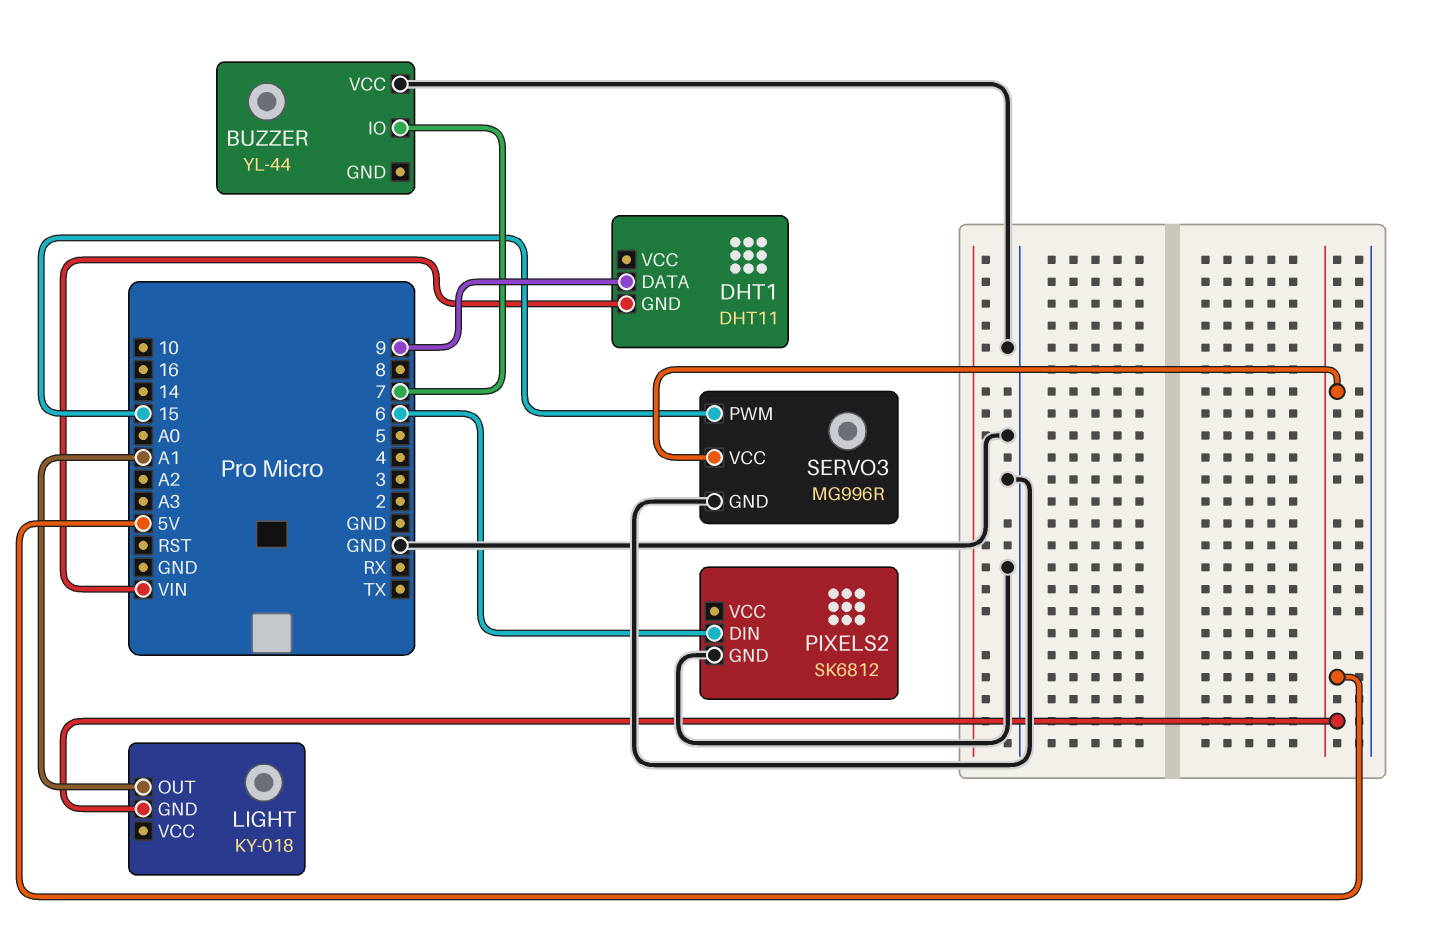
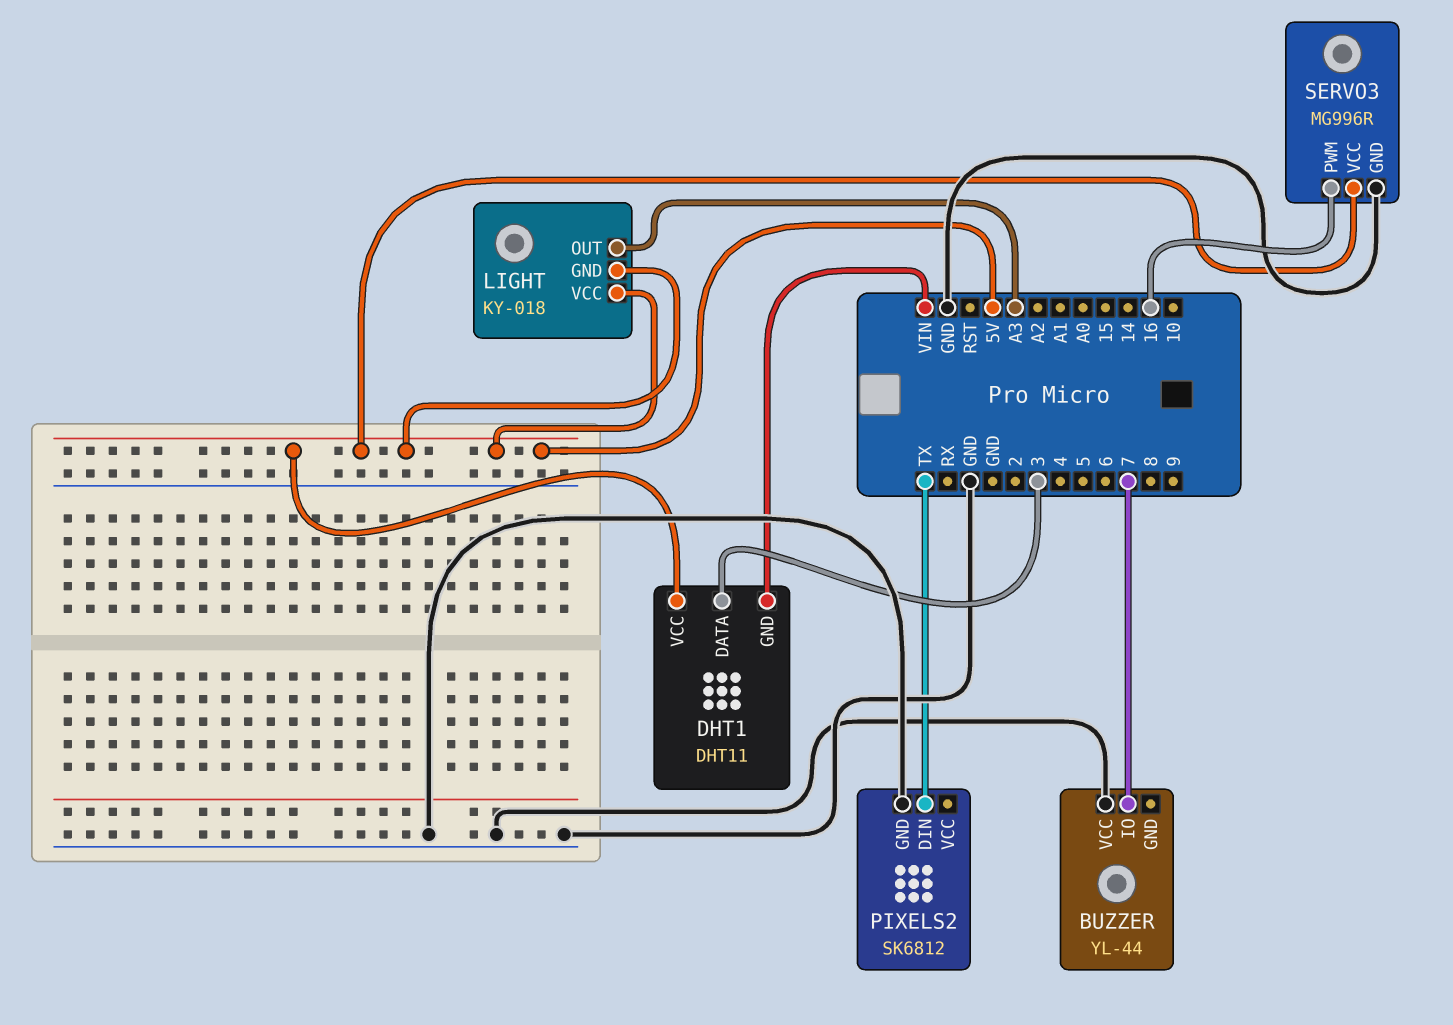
DHT1 pin DATA: 9 -> 3
DHT1 pin VCC: none -> 5V
LIGHT pin OUT: A1 -> A3
LIGHT pin VCC: none -> 5V
PIXELS2 pin DIN: 6 -> TX
SERVO3 pin PWM: 15 -> 16

